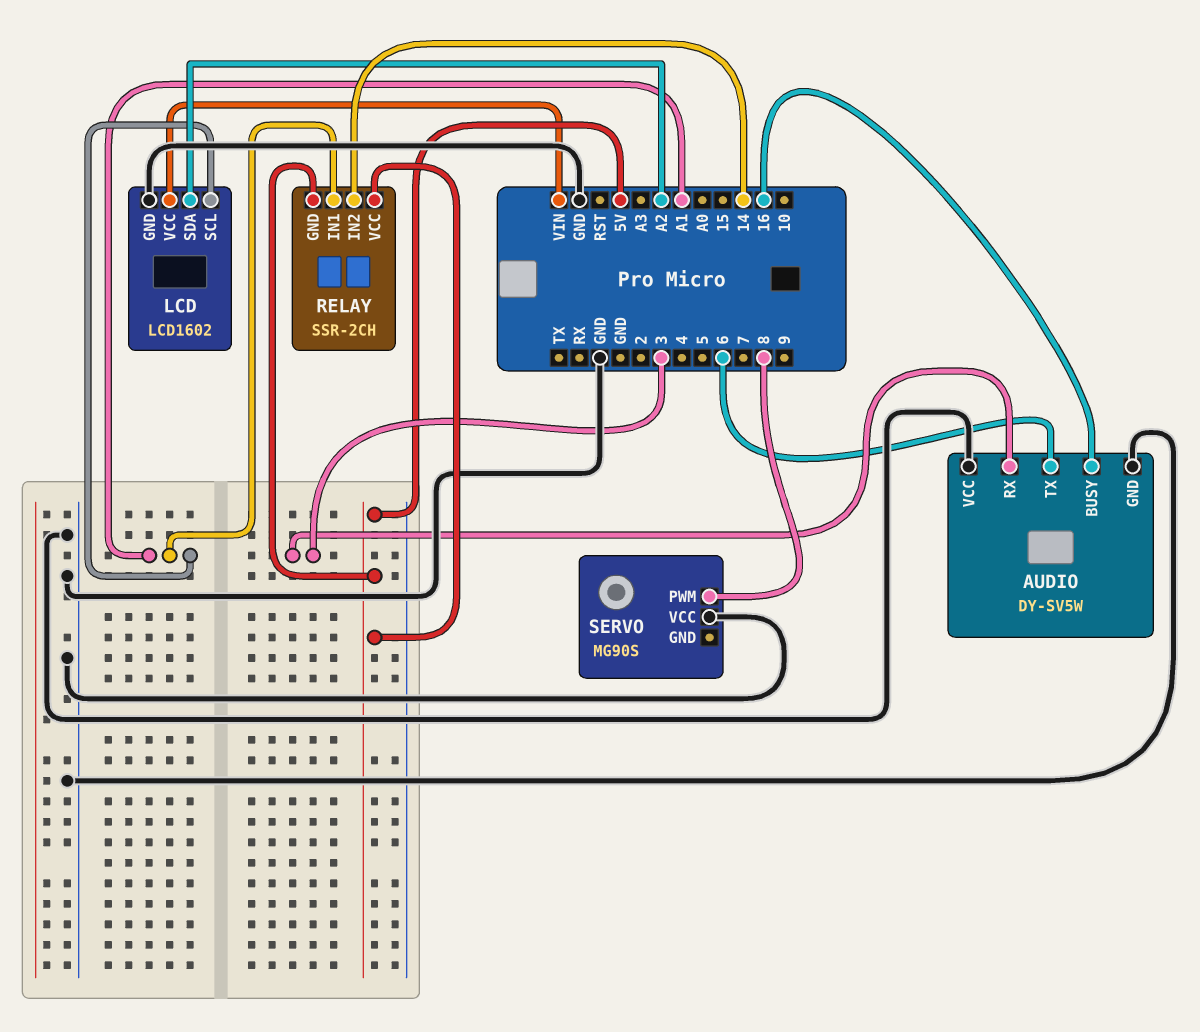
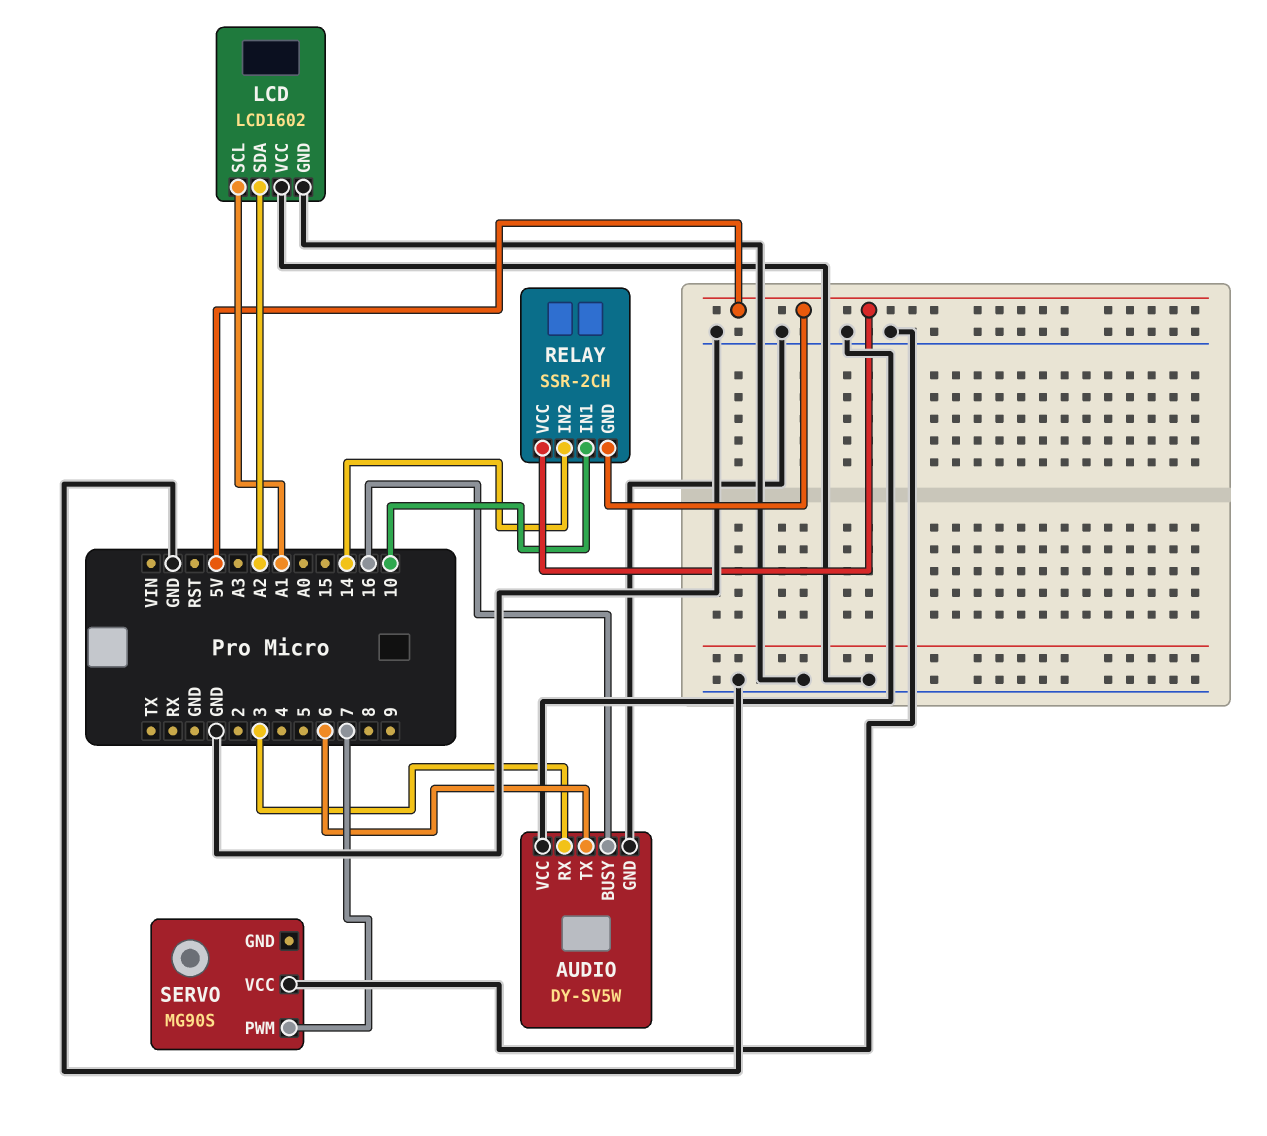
LCD pin VCC: VIN -> GND
RELAY pin IN1: A1 -> 10
SERVO pin PWM: 8 -> 7

